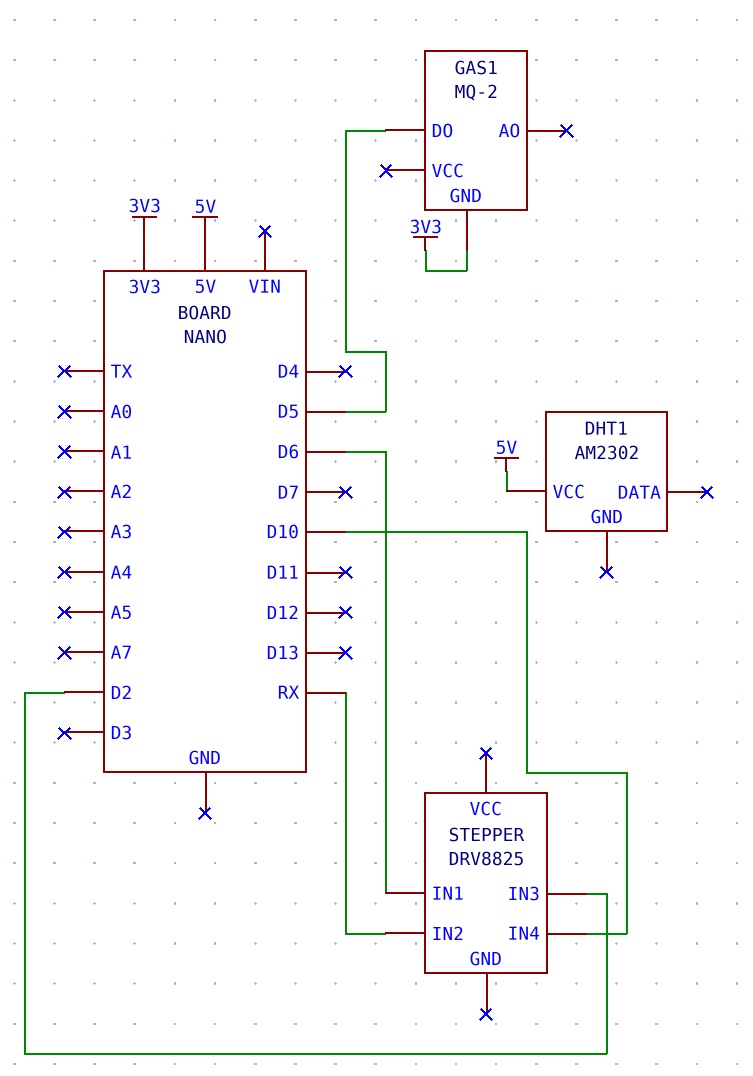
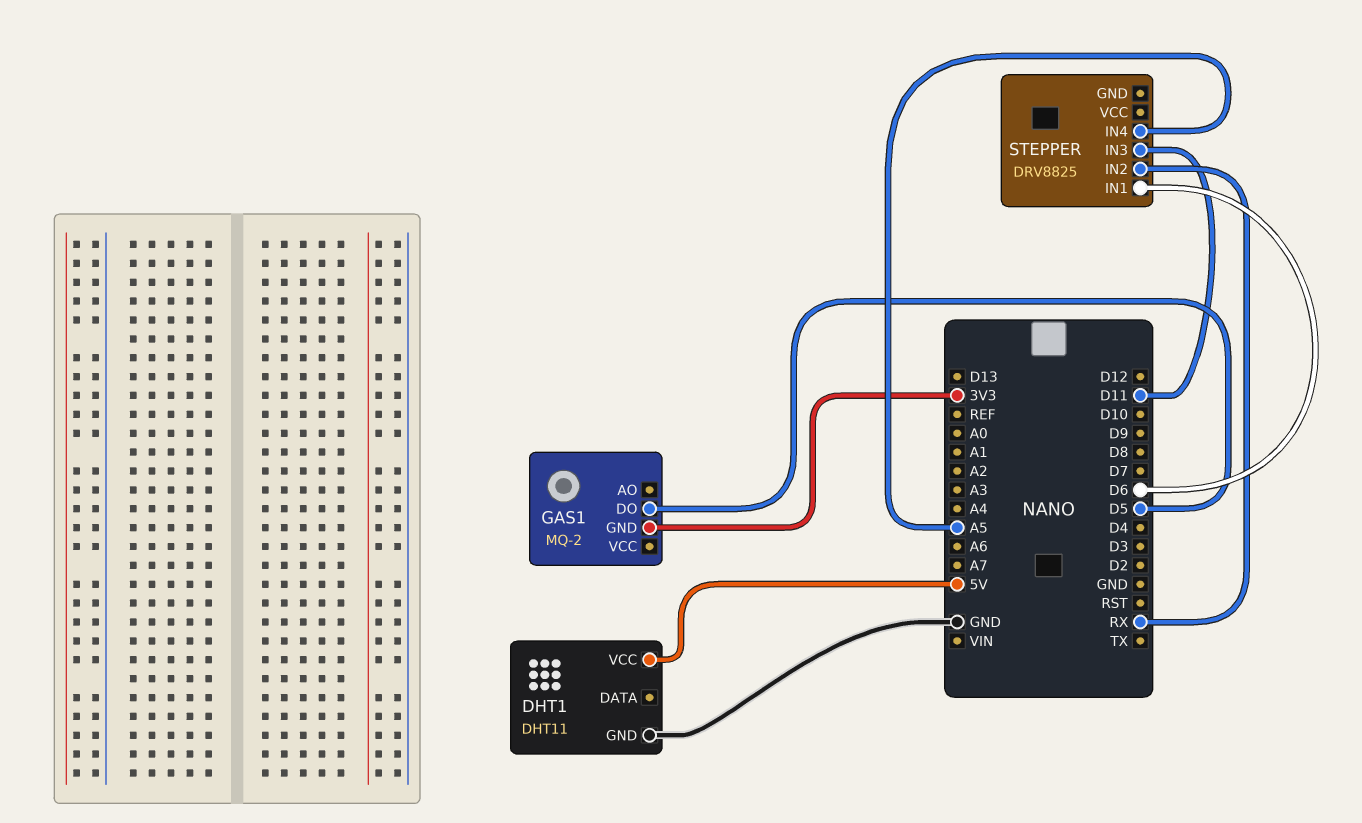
DHT1: AM2302 -> DHT11
DHT1 pin GND: none -> GND
STEPPER pin IN3: D2 -> D11
STEPPER pin IN4: D10 -> A5

